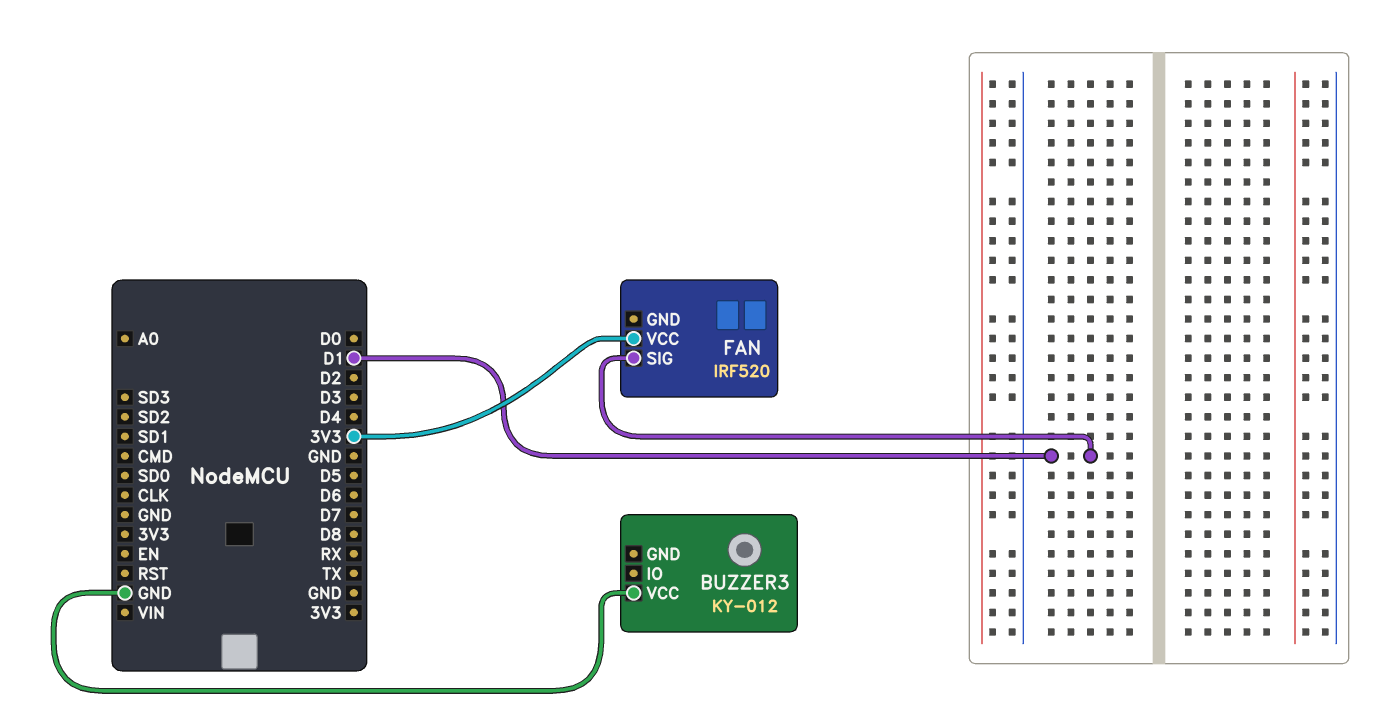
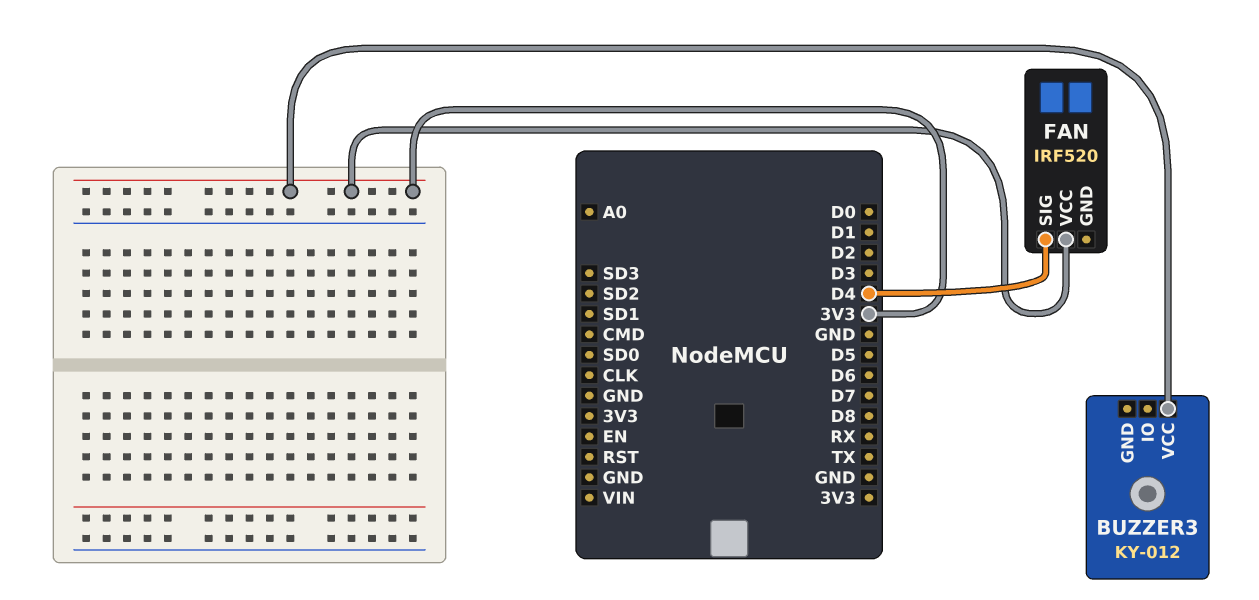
BUZZER3 pin VCC: GND -> 3V3
FAN pin SIG: D1 -> D4

